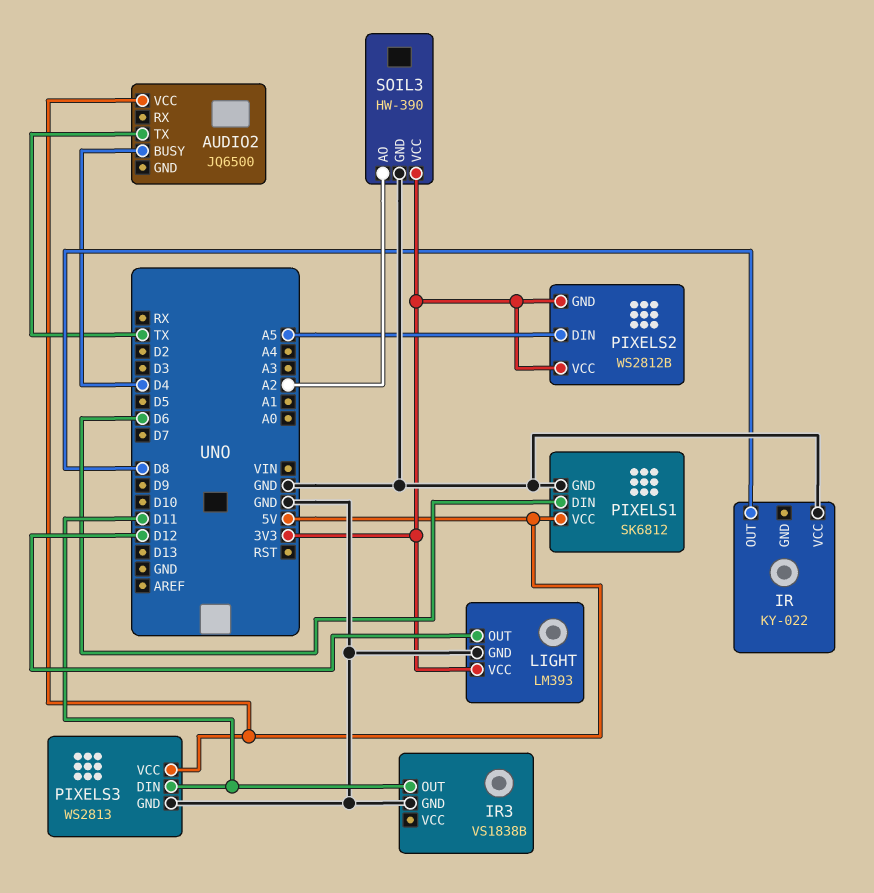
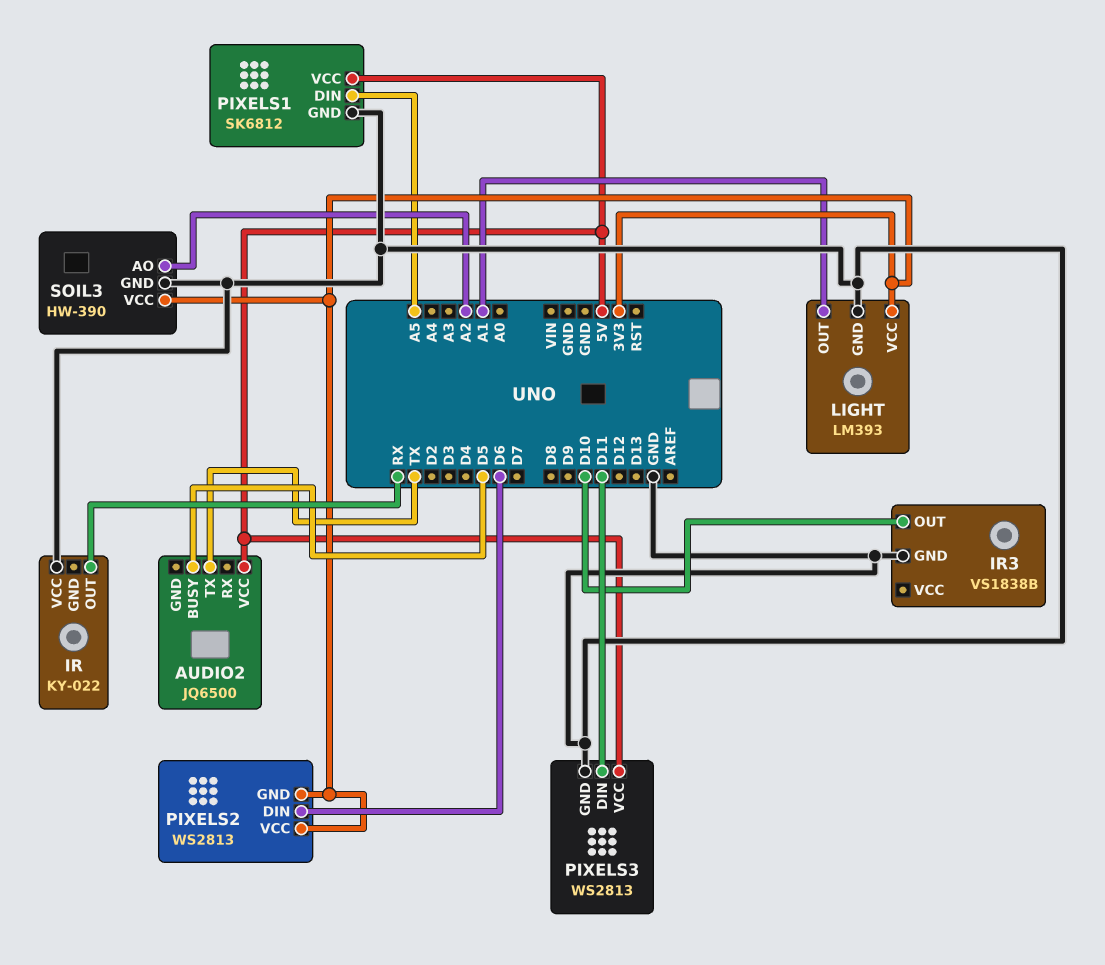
AUDIO2 pin BUSY: D4 -> D5
IR pin OUT: D8 -> RX
IR3 pin OUT: D11 -> D10
LIGHT pin OUT: D12 -> A1
PIXELS1 pin DIN: D6 -> A5
PIXELS2: WS2812B -> WS2813
PIXELS2 pin DIN: A5 -> D6

